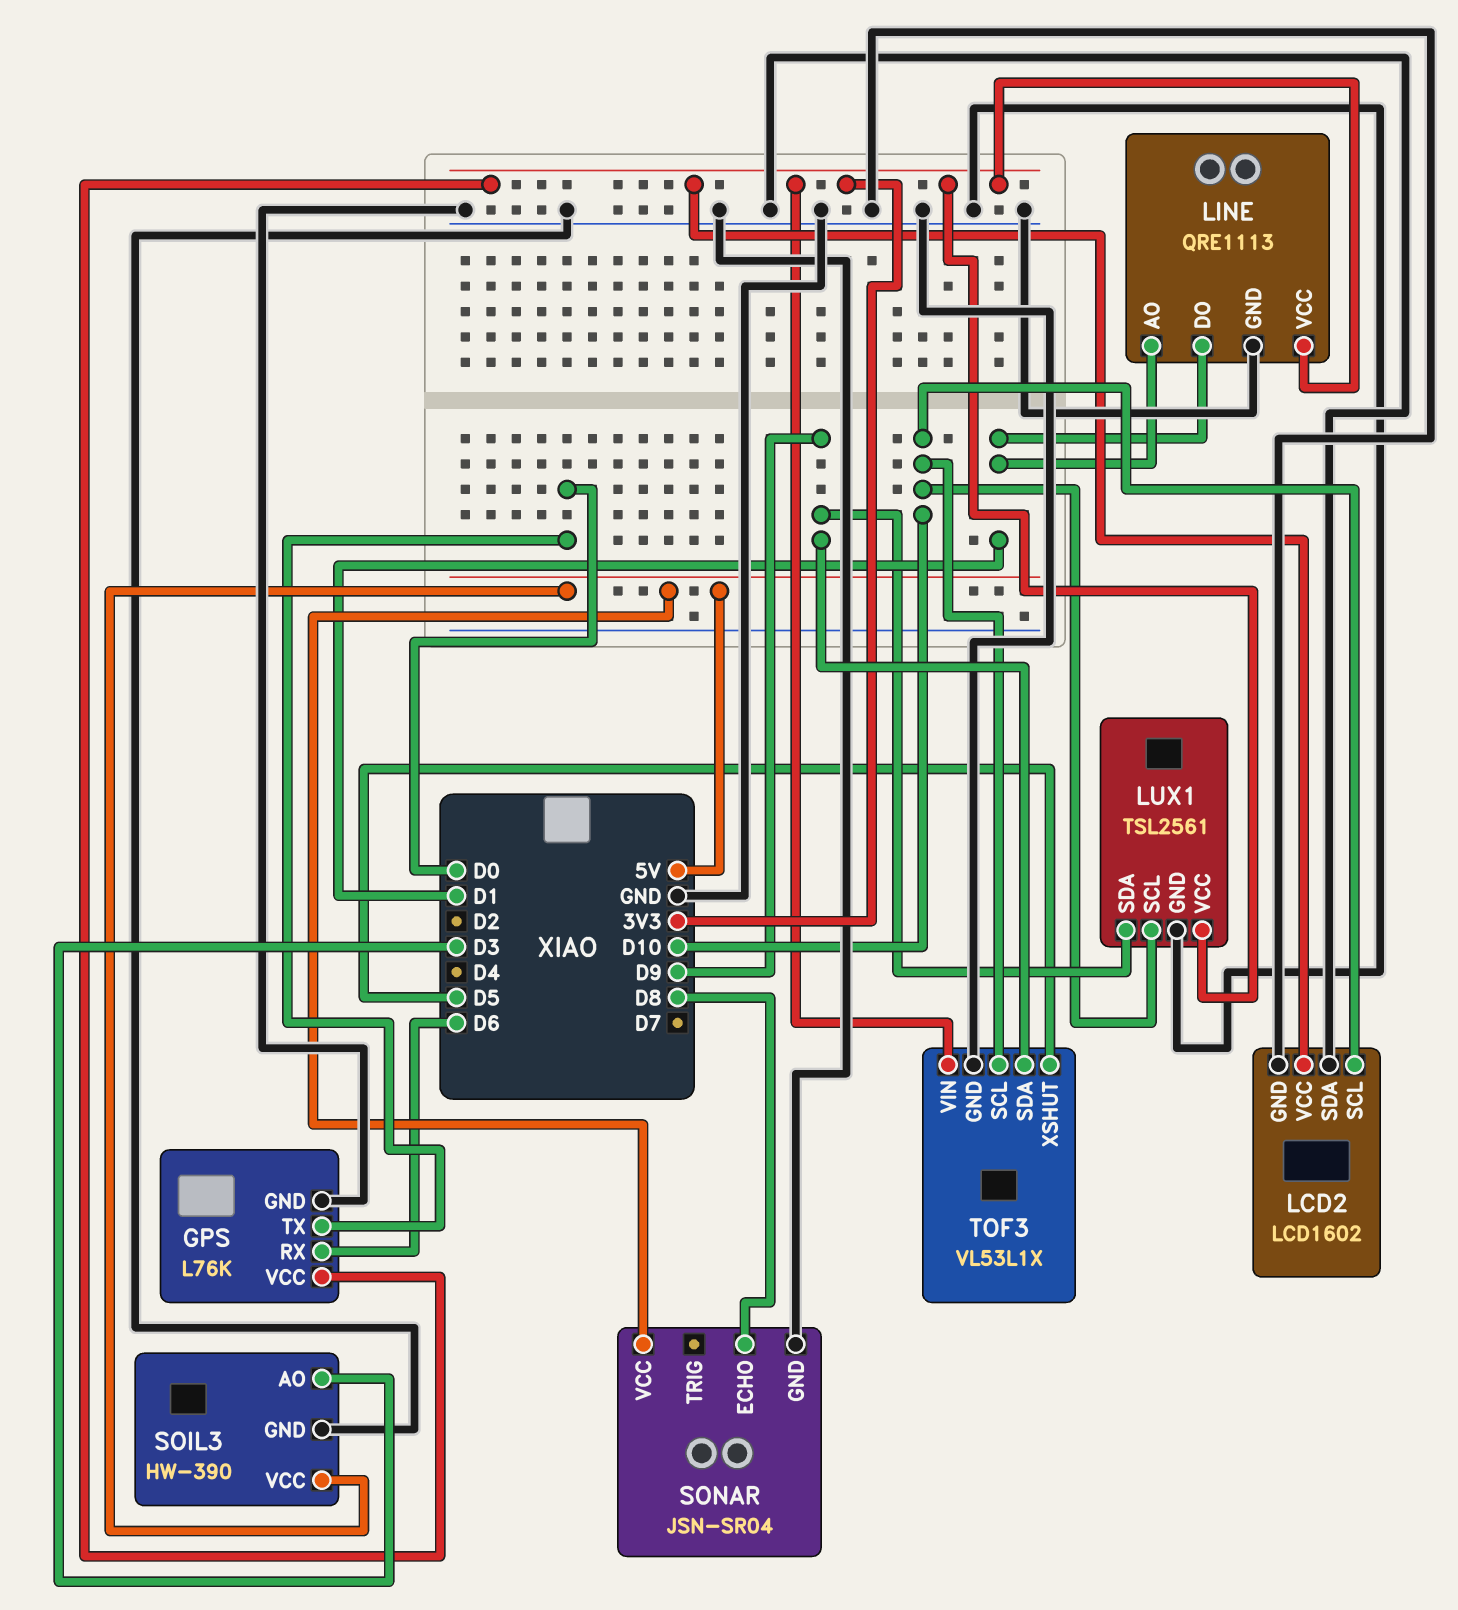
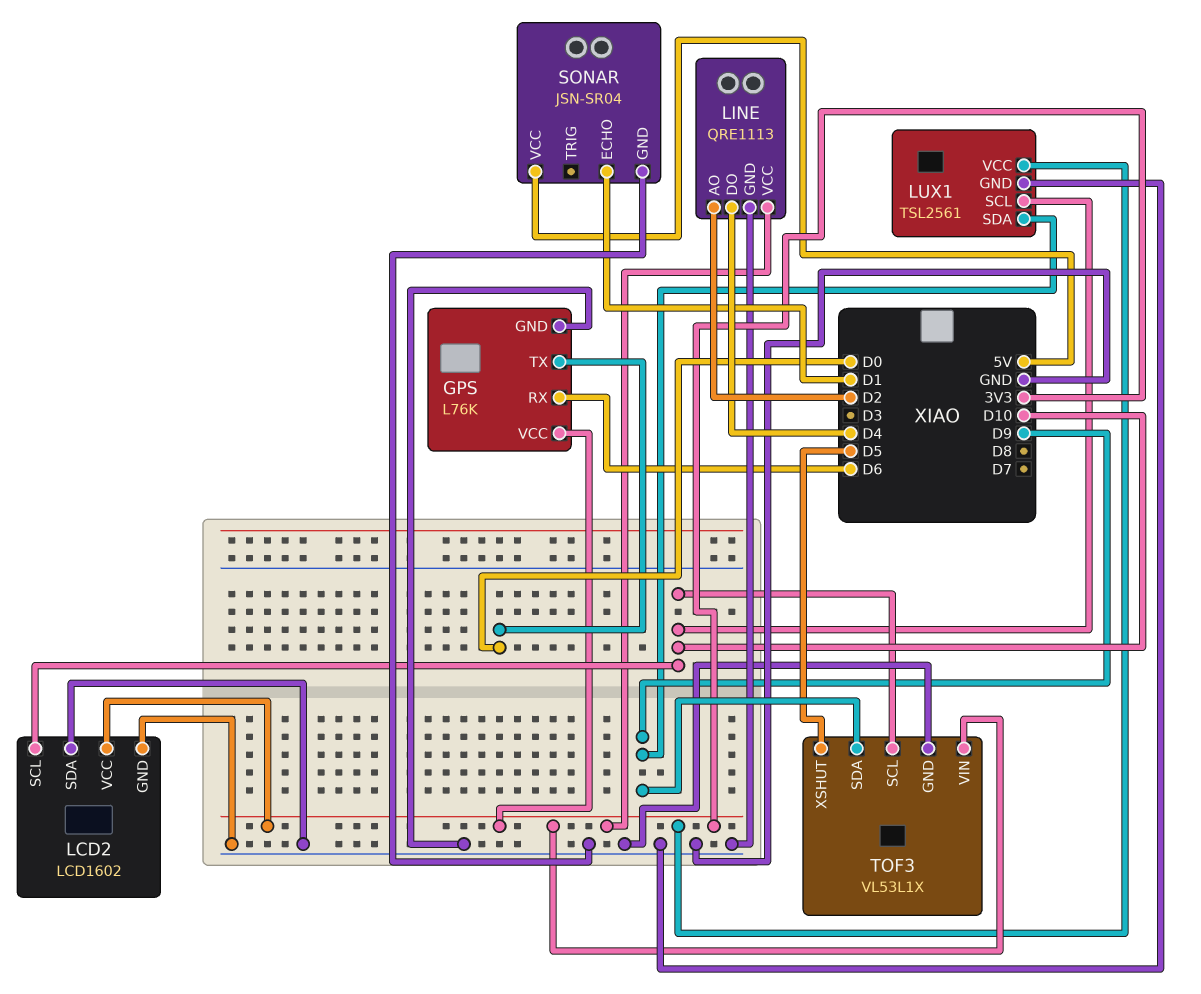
LINE pin AO: D1 -> D2
LINE pin DO: D1 -> D4
SOIL3: HW-390 -> none
SOIL3 pin AO: D3 -> none
SOIL3 pin GND: GND -> none
SOIL3 pin VCC: 5V -> none
SONAR pin ECHO: D8 -> D1

